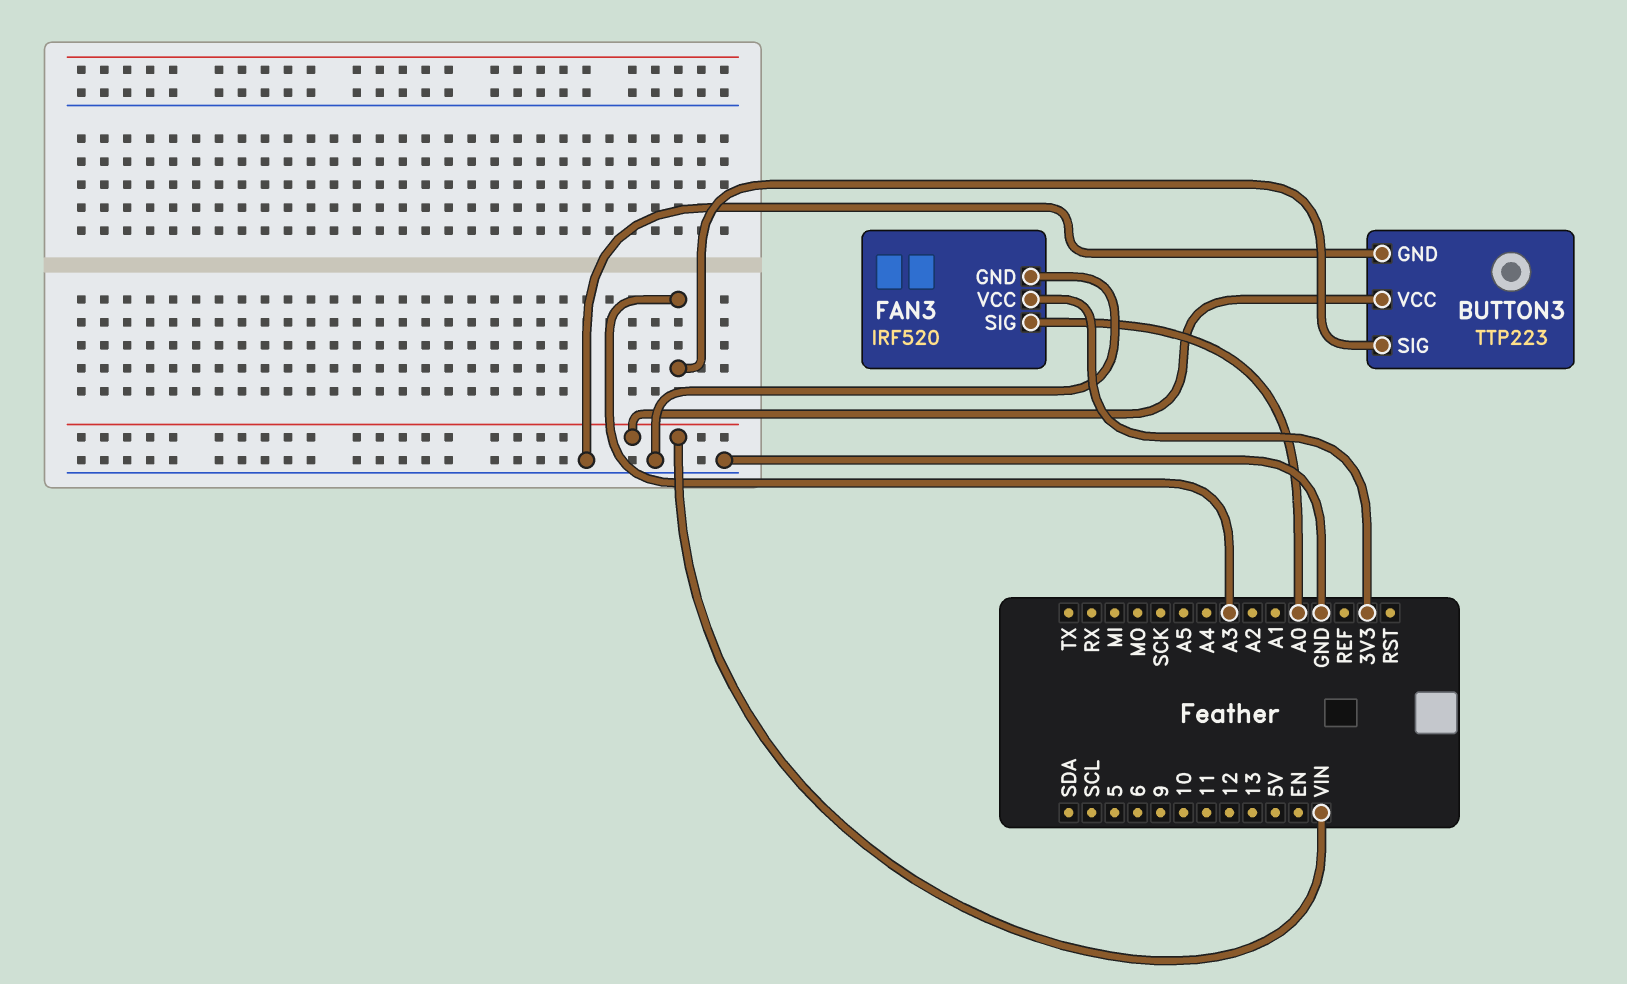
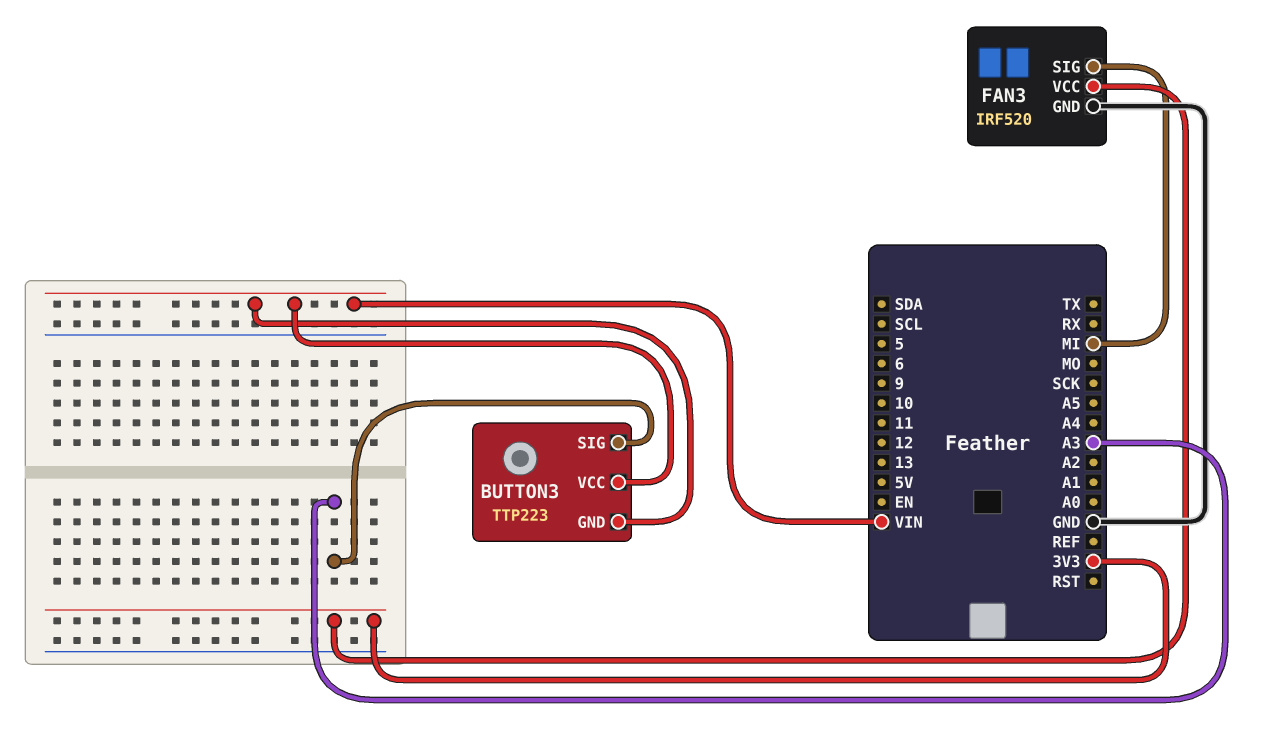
BUTTON3 pin GND: GND -> VIN
FAN3 pin SIG: A0 -> MI

